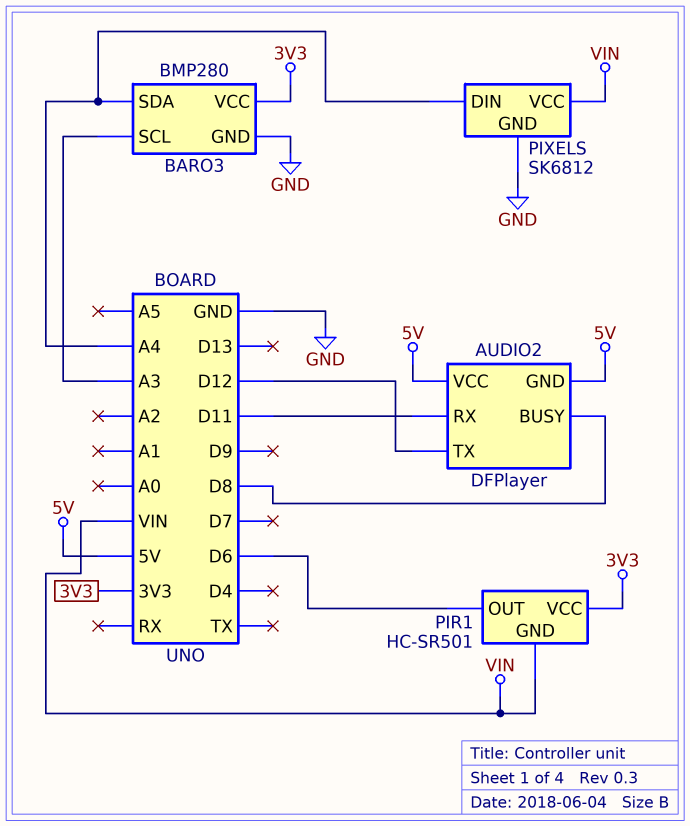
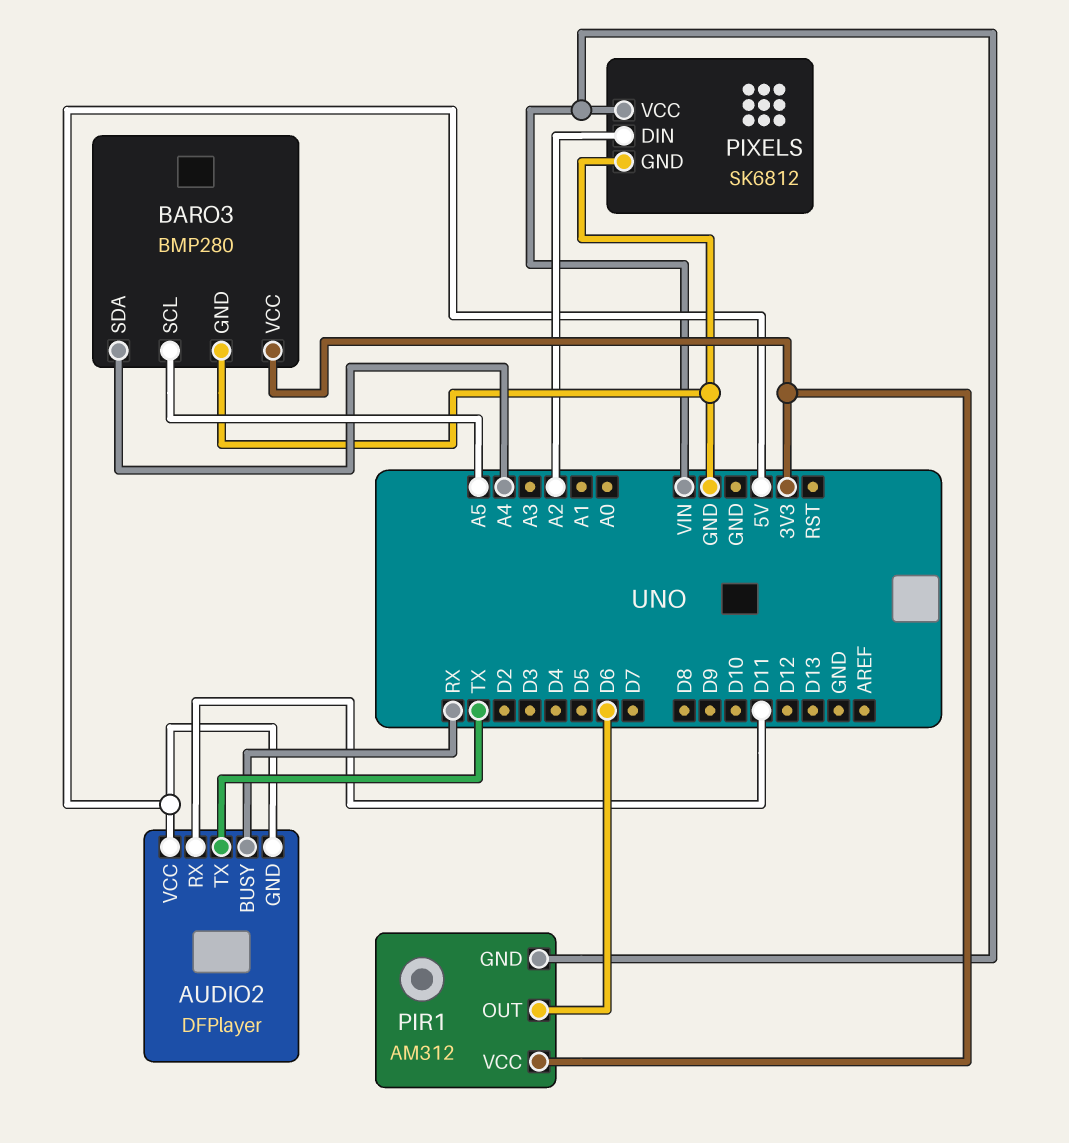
AUDIO2 pin BUSY: D8 -> RX
AUDIO2 pin TX: D12 -> TX
BARO3 pin SCL: A3 -> A5
PIR1: HC-SR501 -> AM312
PIXELS pin DIN: A4 -> A2

